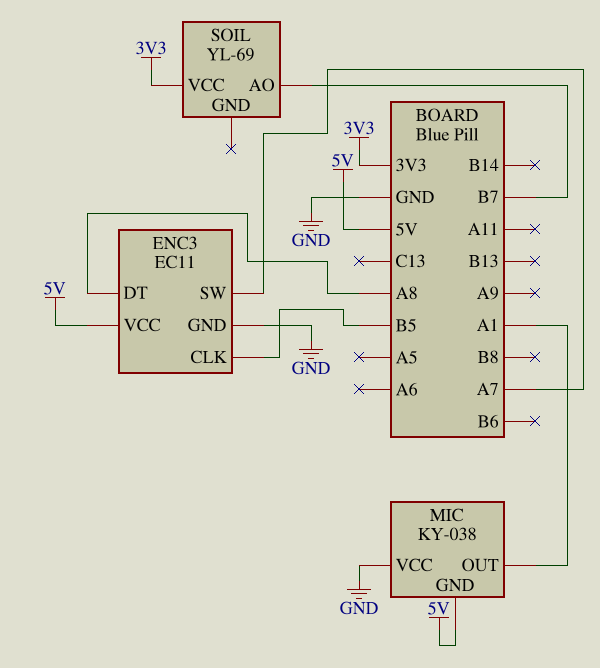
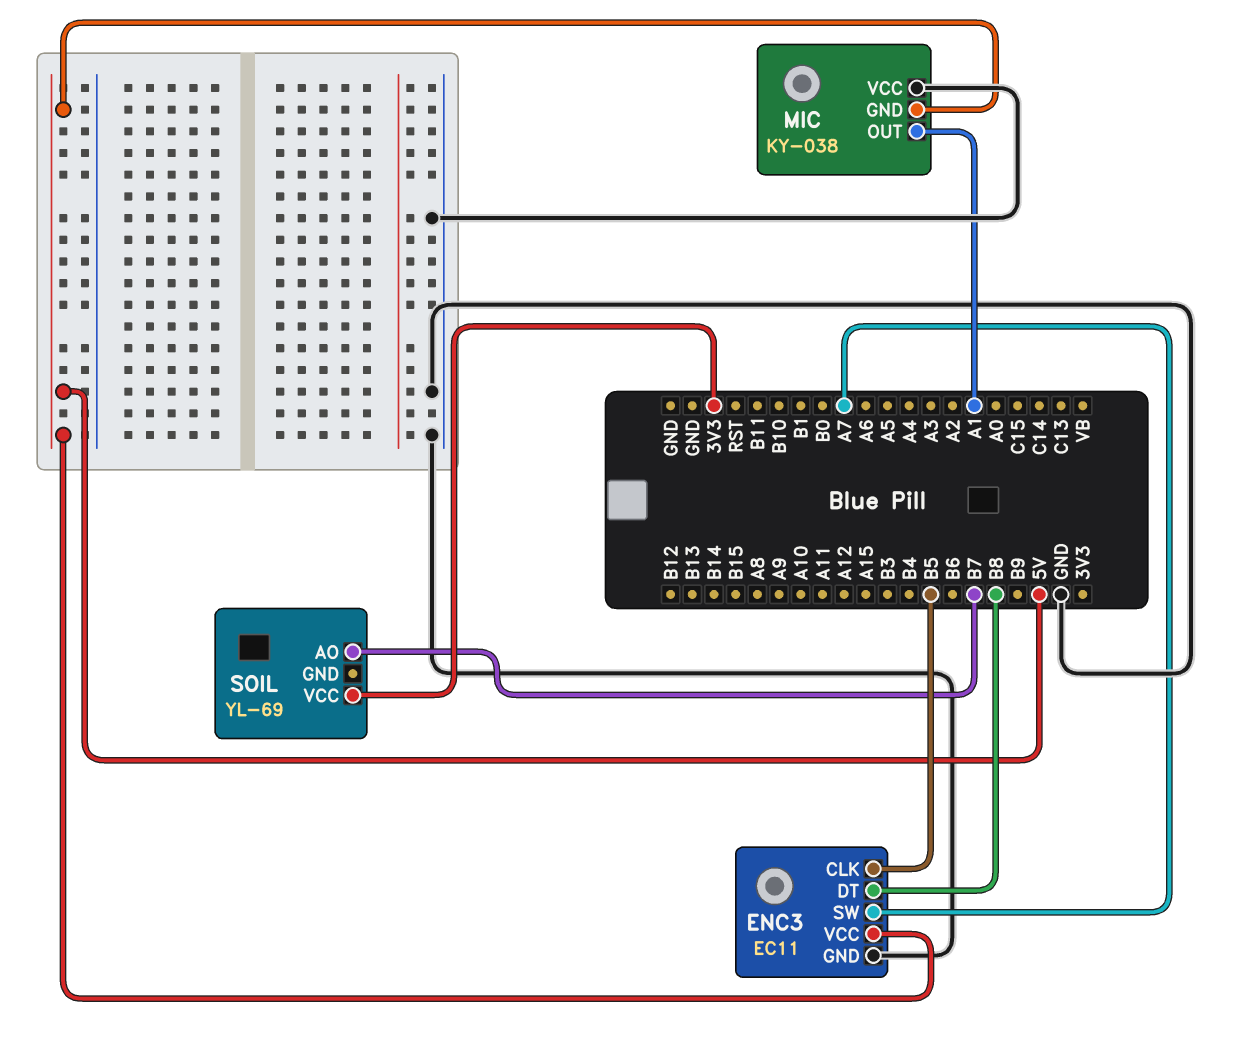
ENC3 pin DT: A8 -> B8

